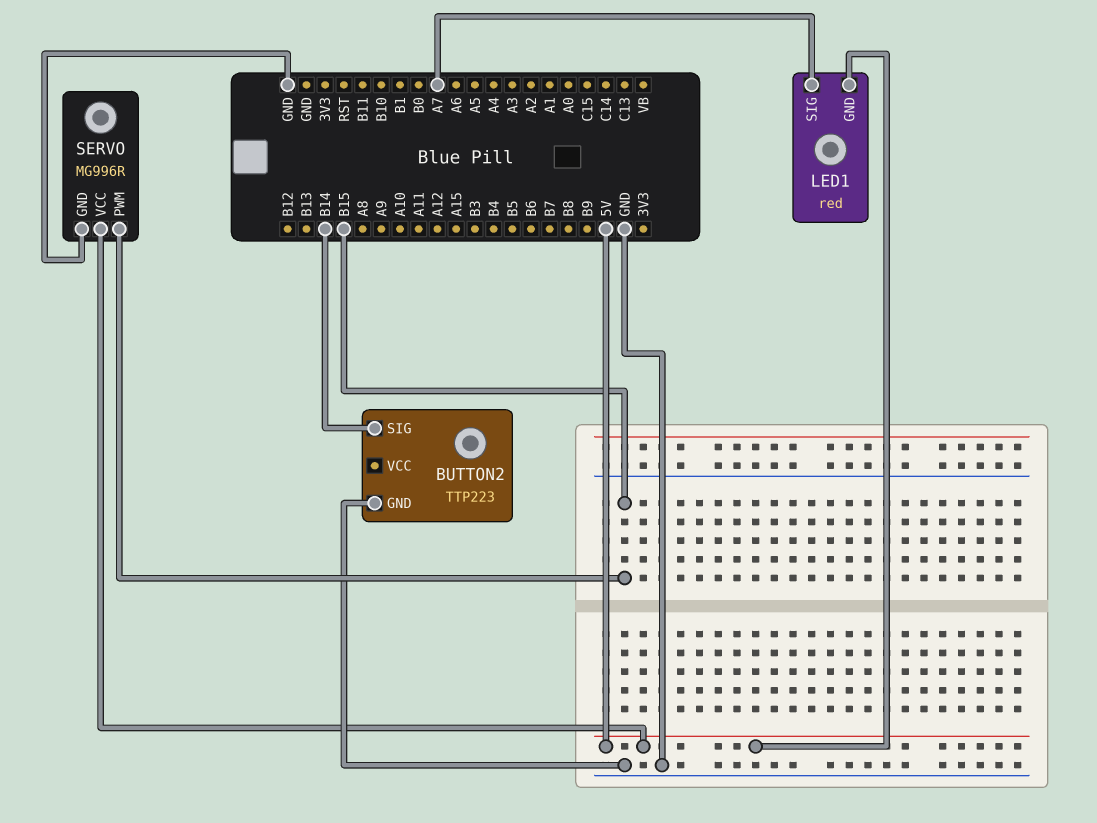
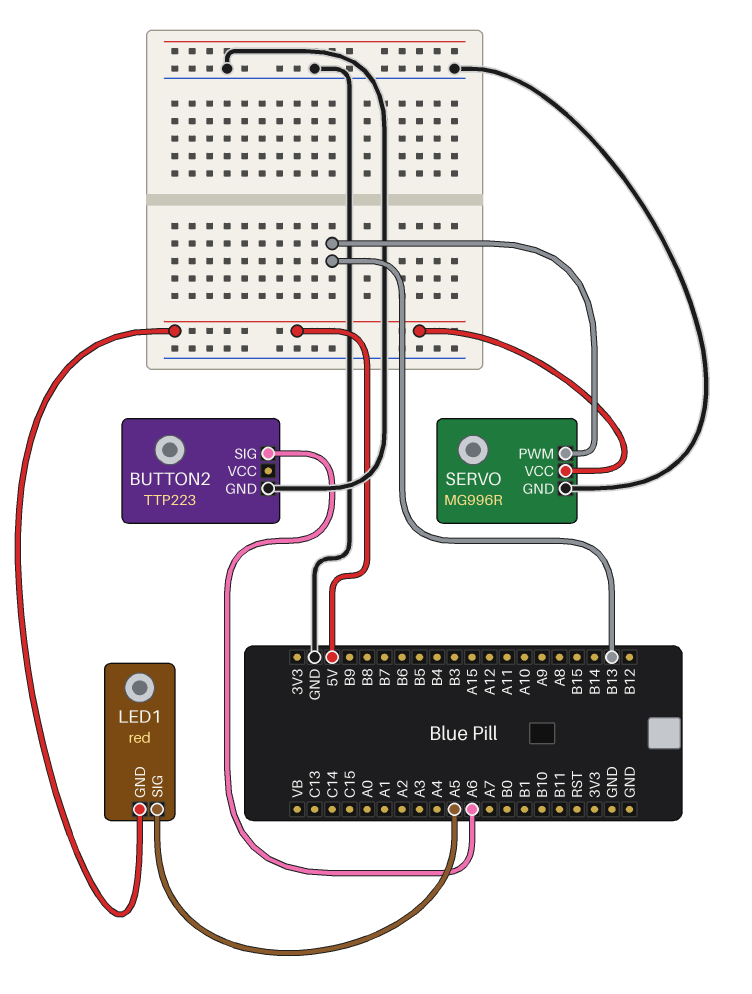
BUTTON2 pin SIG: B14 -> A6
LED1 pin SIG: A7 -> A5
SERVO pin PWM: B15 -> B13

